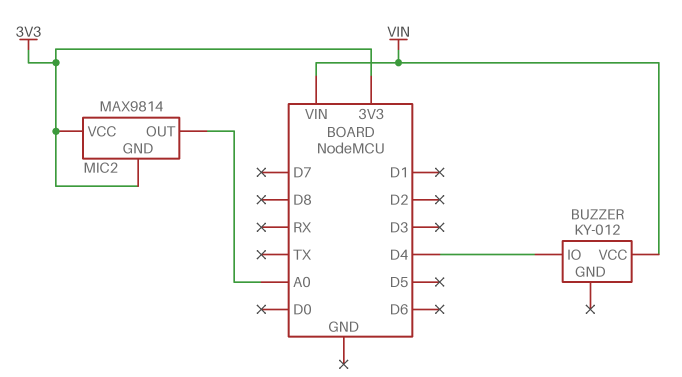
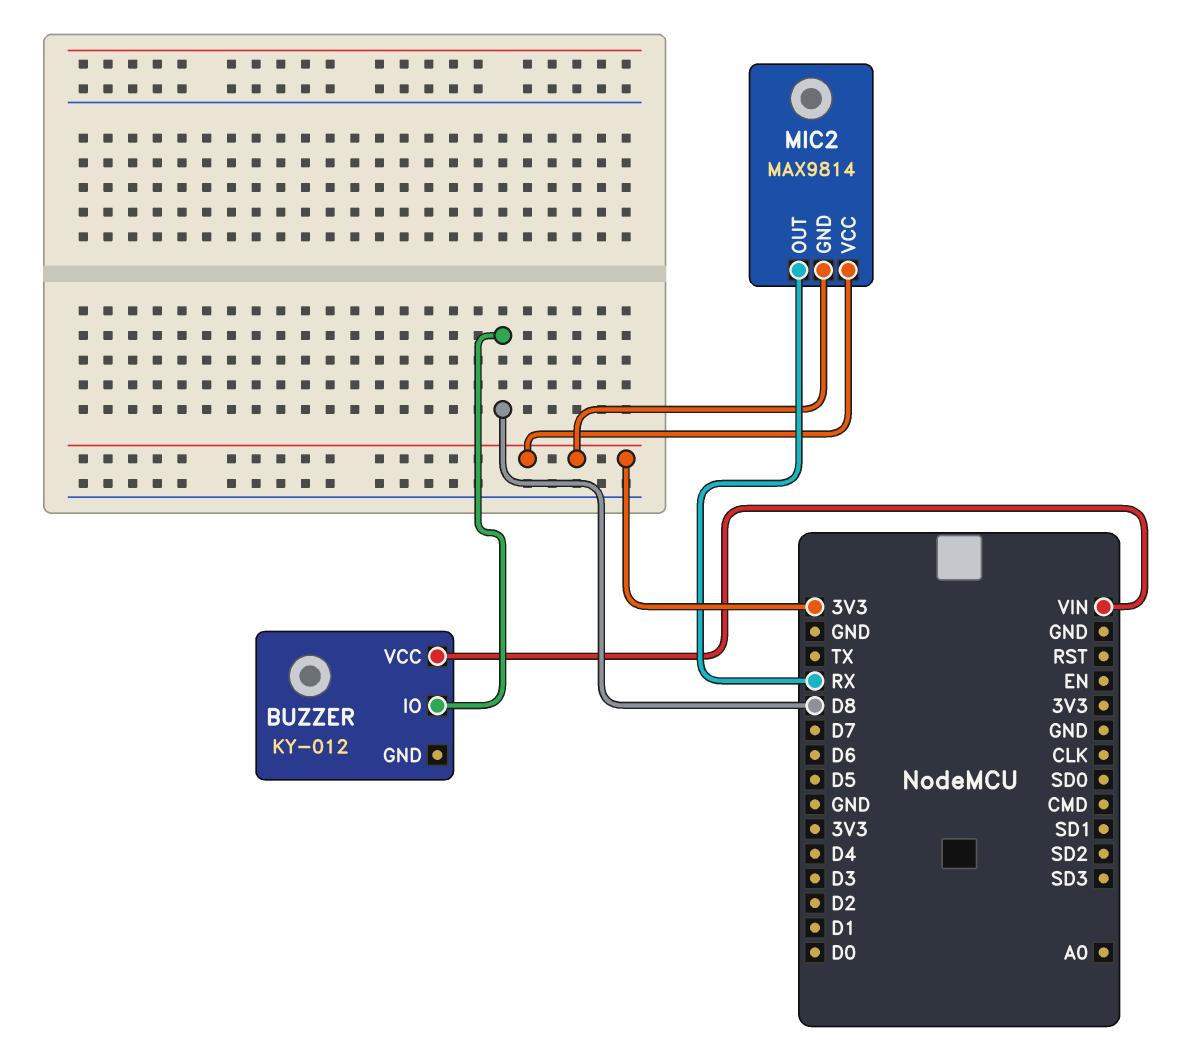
BUZZER pin IO: D4 -> D8
MIC2 pin OUT: A0 -> RX

